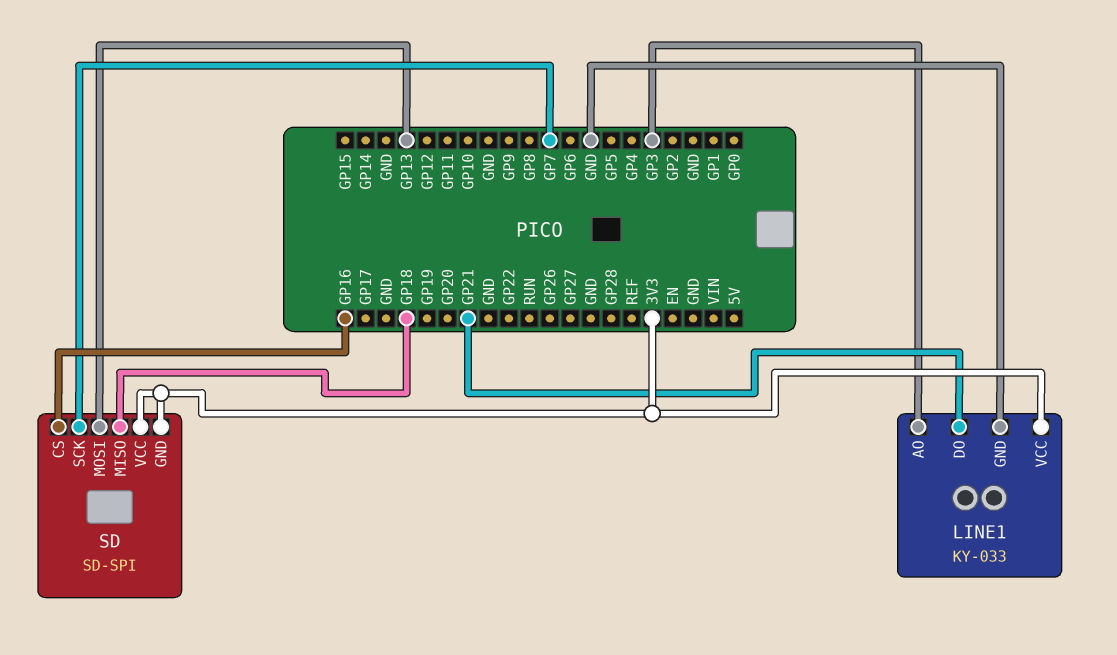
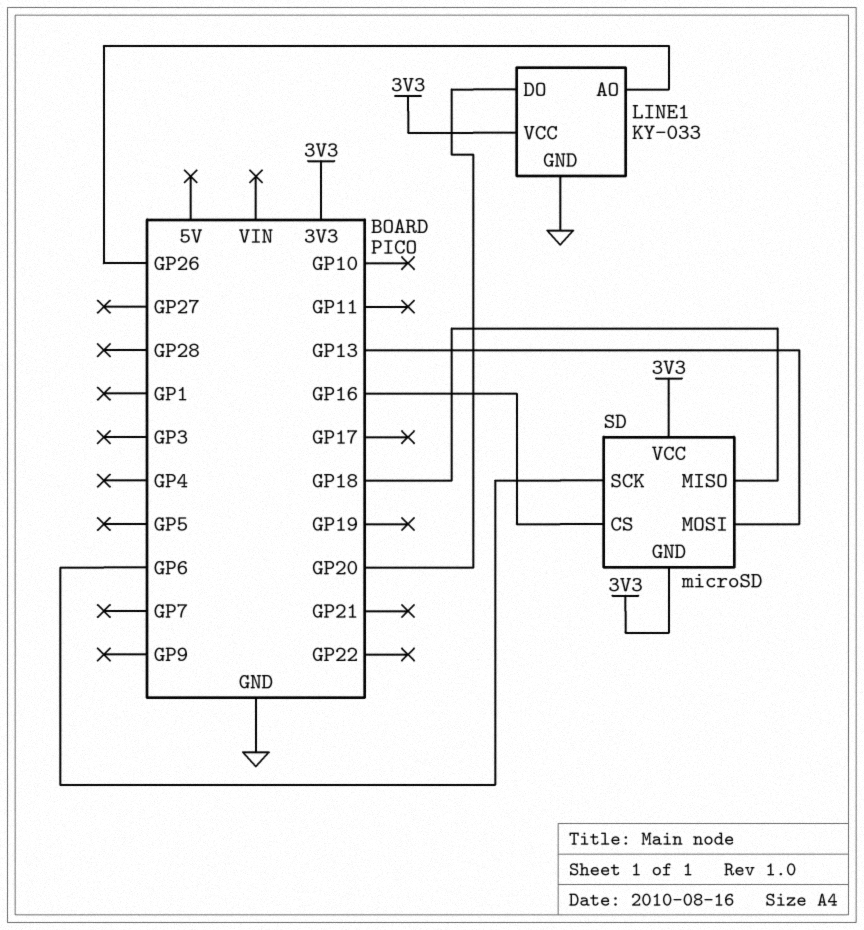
LINE1 pin AO: GP3 -> GP26
LINE1 pin DO: GP21 -> GP20
SD: SD-SPI -> microSD
SD pin SCK: GP7 -> GP6

